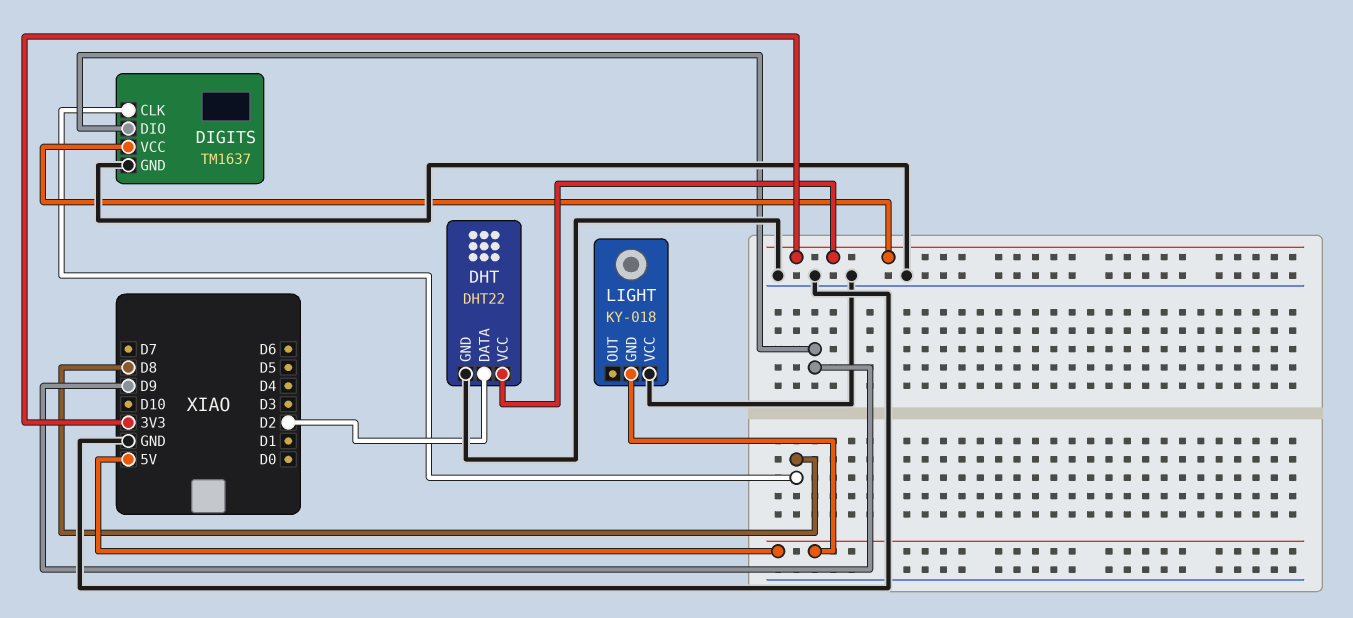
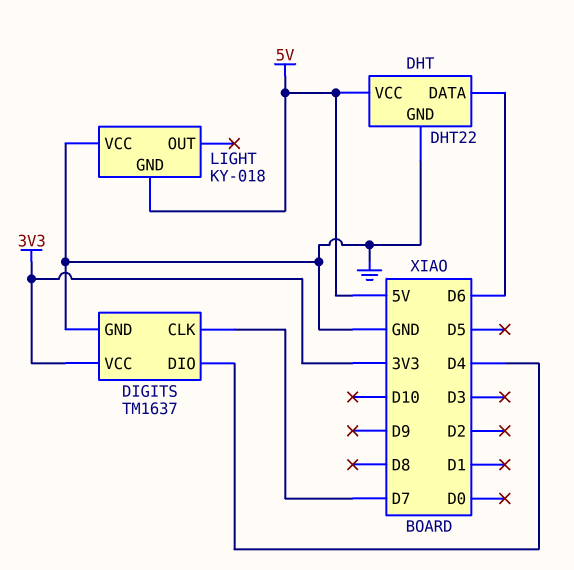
DHT pin DATA: D2 -> D6
DHT pin VCC: 3V3 -> 5V
DIGITS pin CLK: D8 -> D7
DIGITS pin DIO: D9 -> D4

